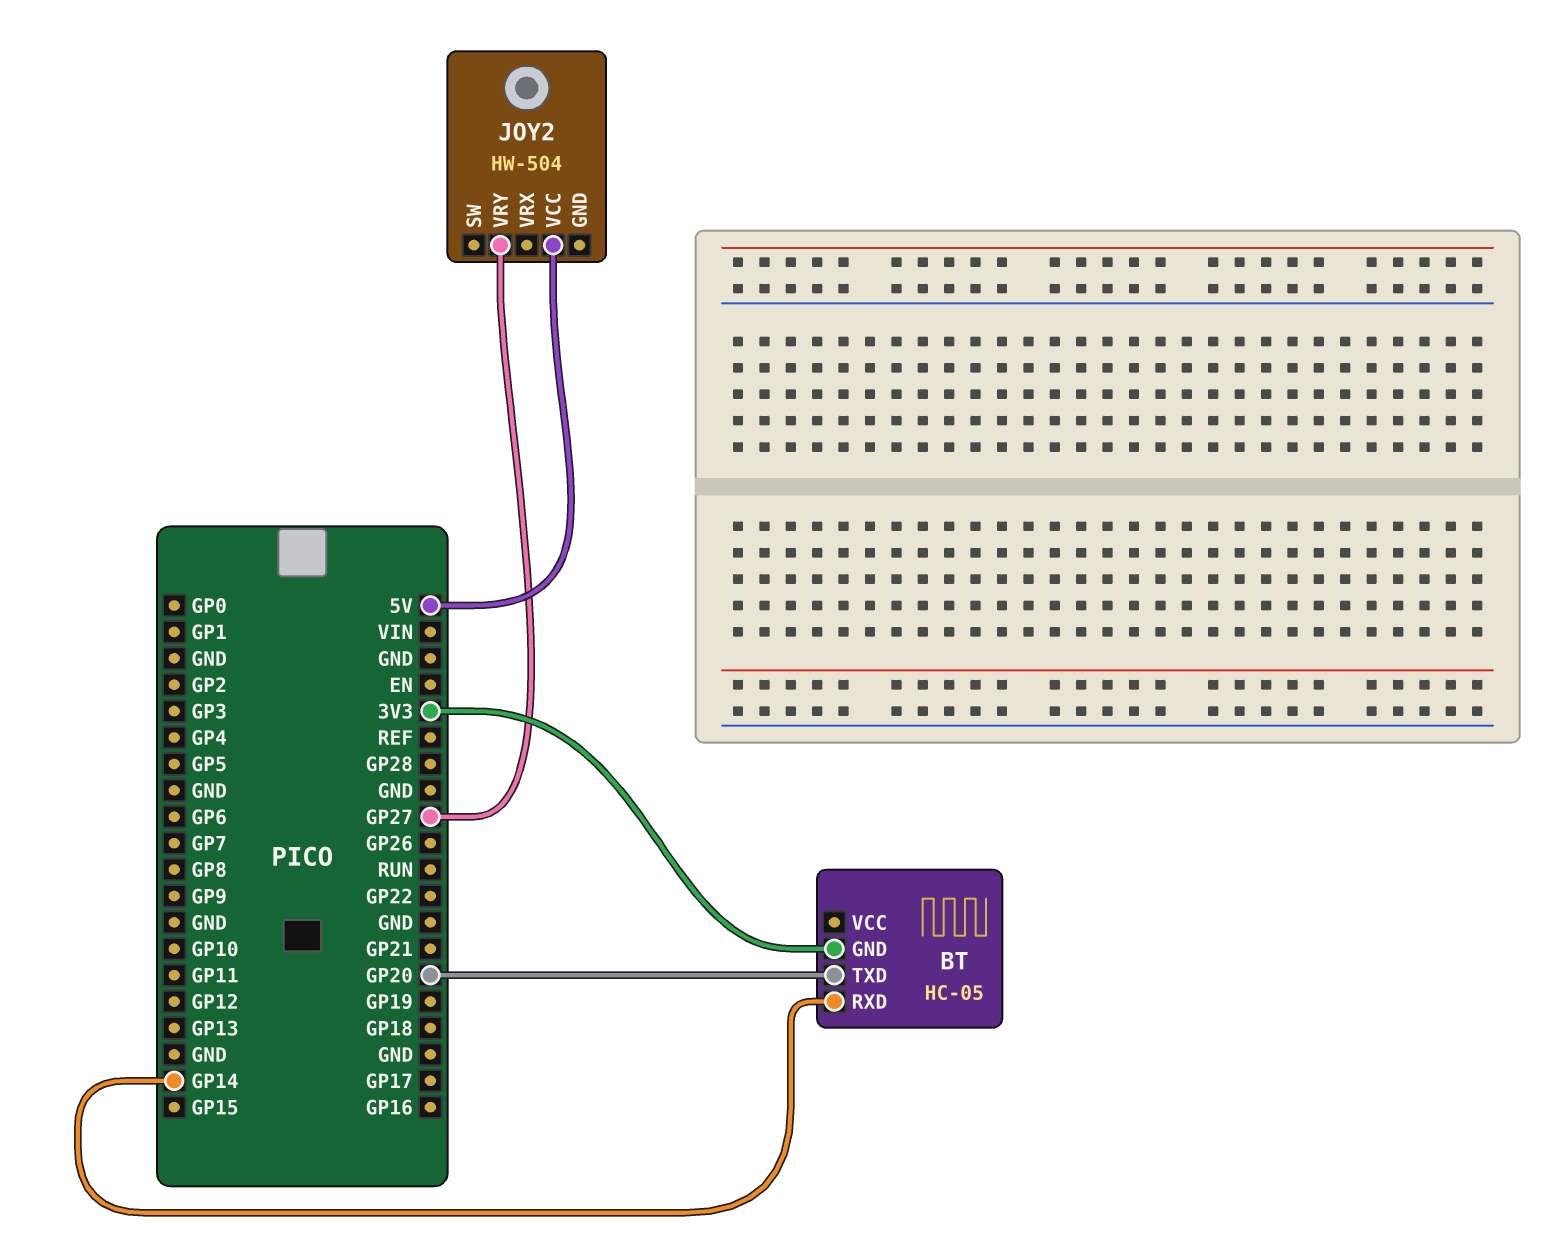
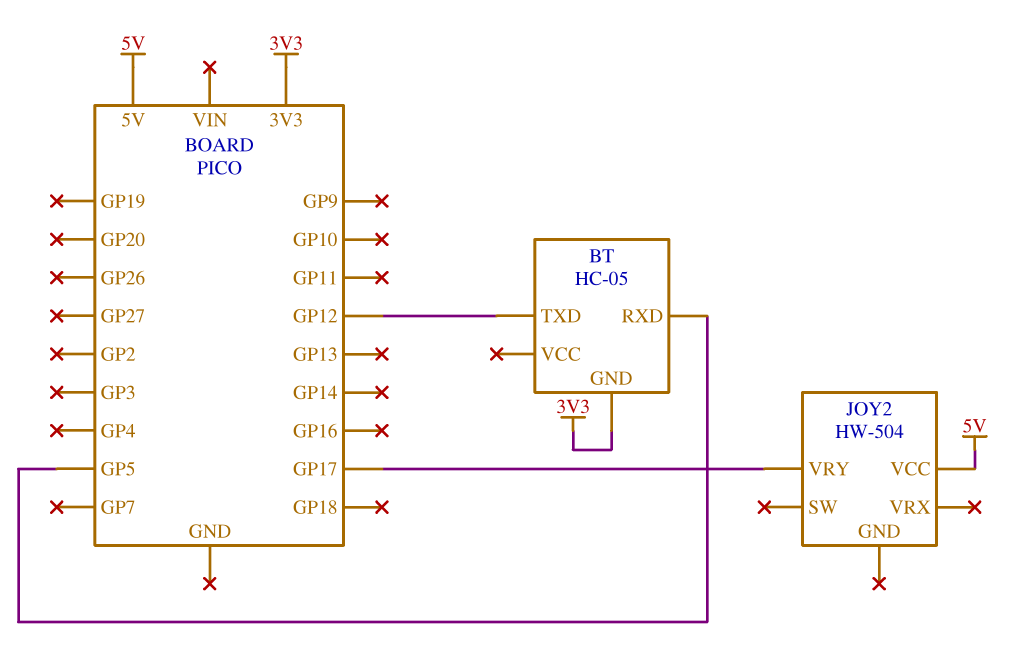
BT pin RXD: GP14 -> GP5
BT pin TXD: GP20 -> GP12
JOY2 pin VRY: GP27 -> GP17

